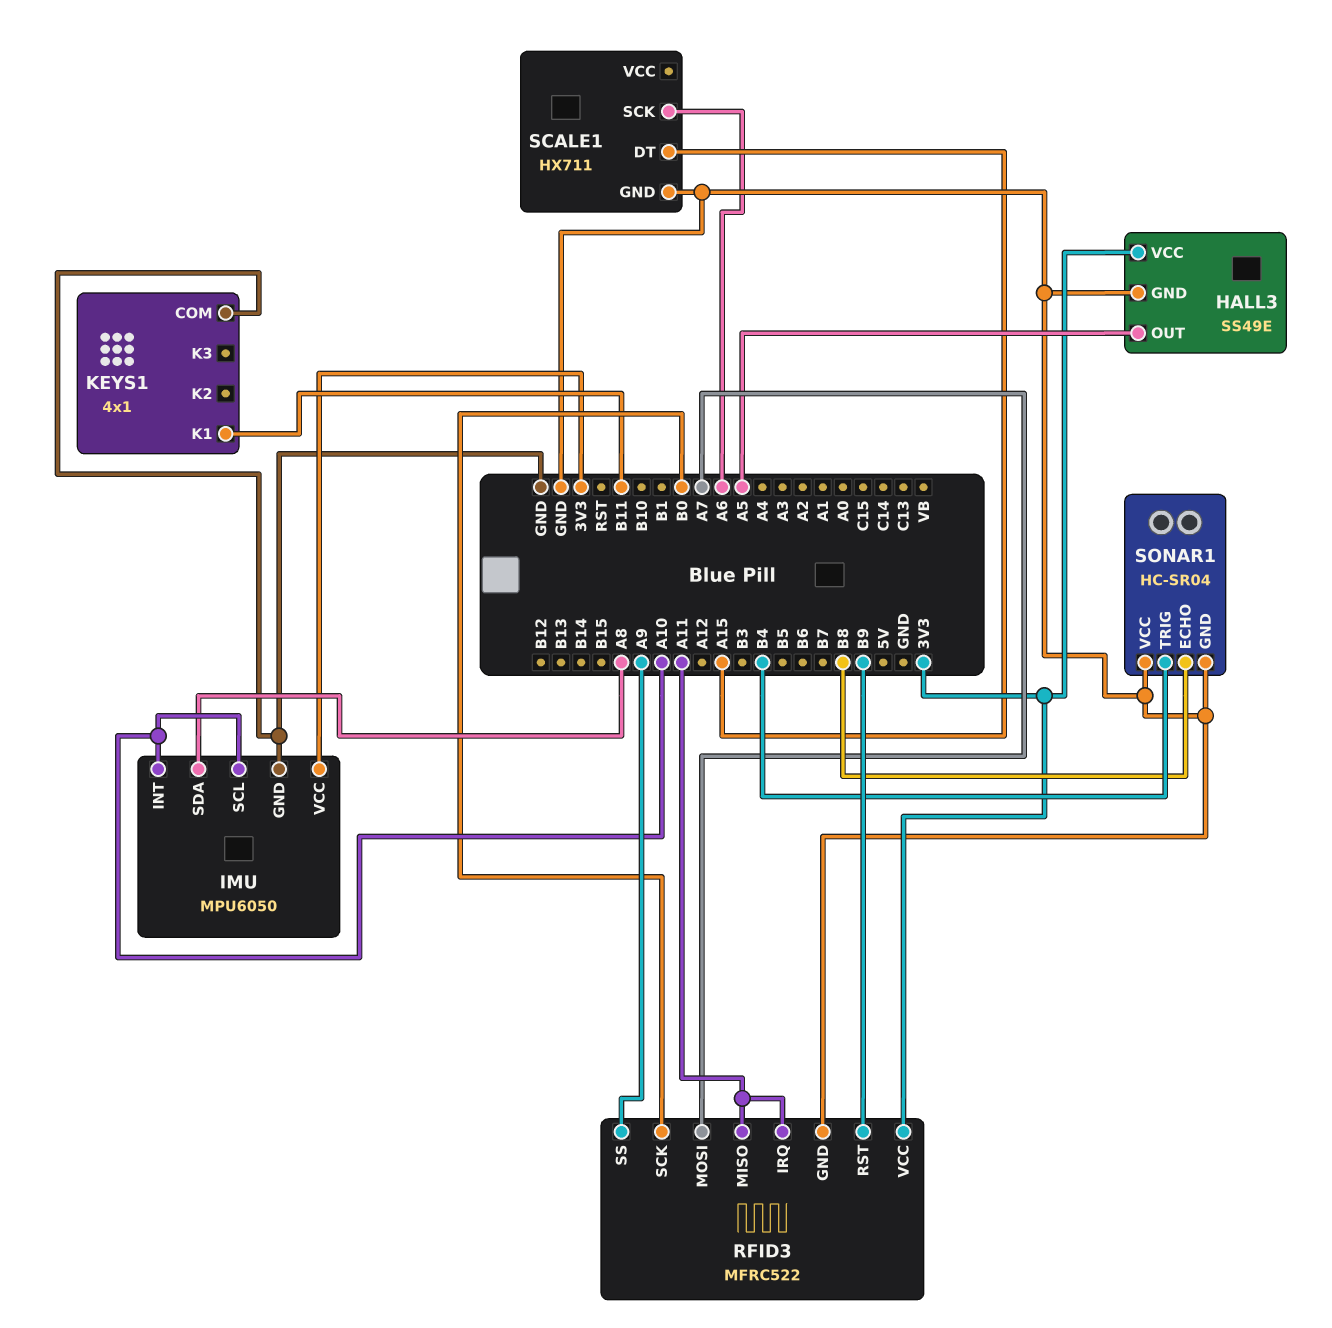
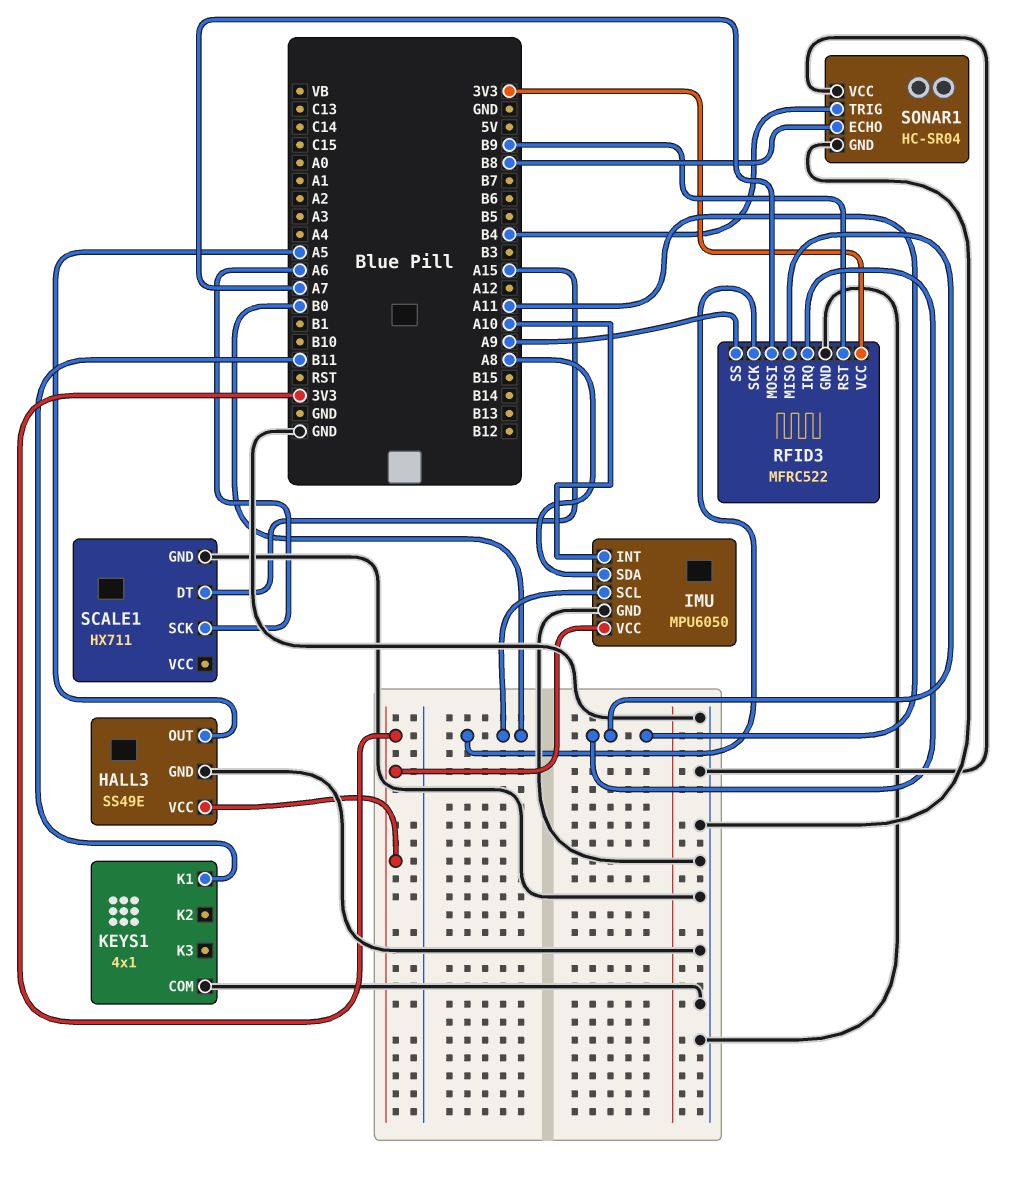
IMU pin SCL: A10 -> B0

